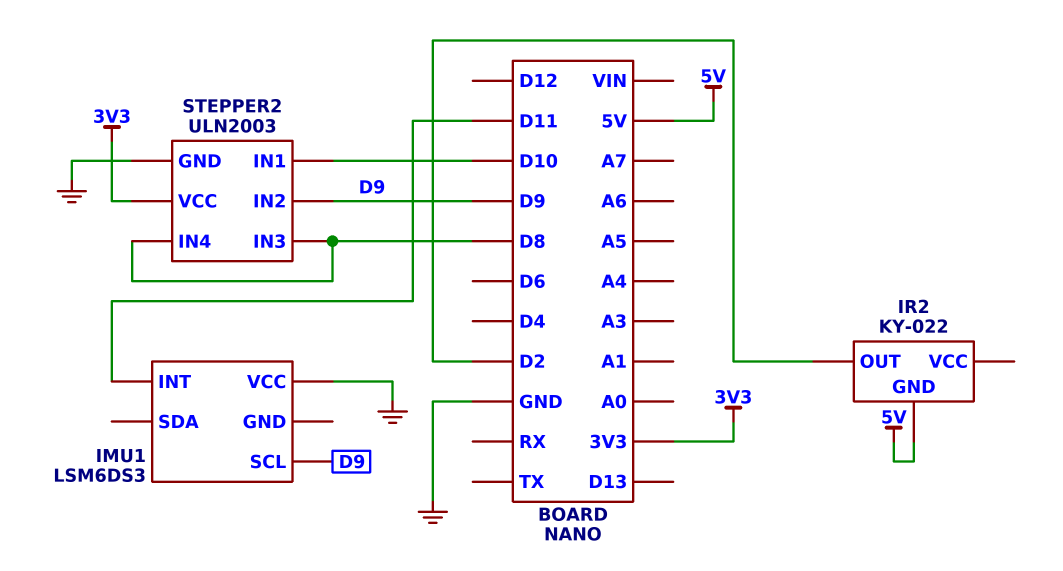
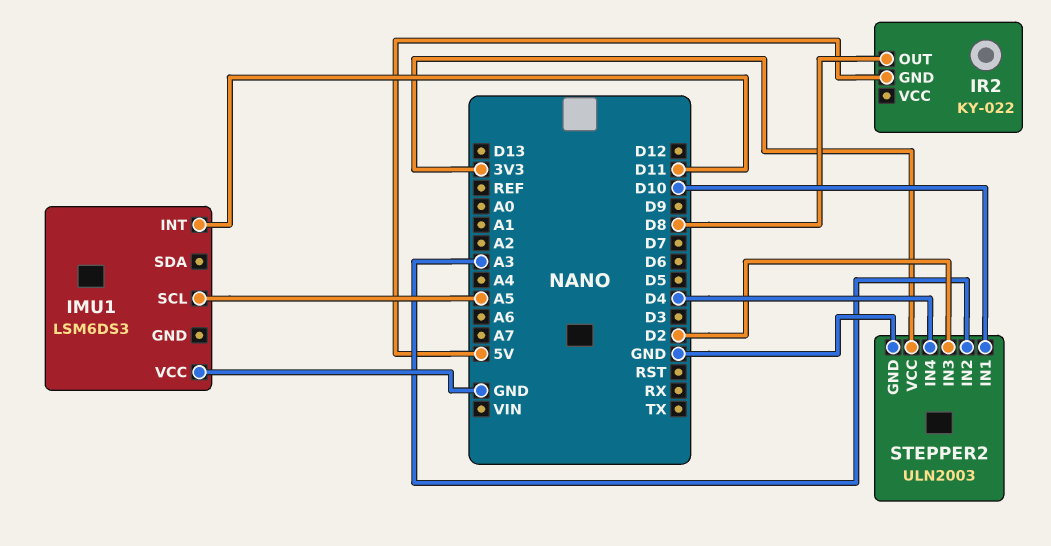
IMU1 pin SCL: D9 -> A5
IR2 pin OUT: D2 -> D8
STEPPER2 pin IN2: D9 -> A3
STEPPER2 pin IN3: D8 -> D2
STEPPER2 pin IN4: D8 -> D4

